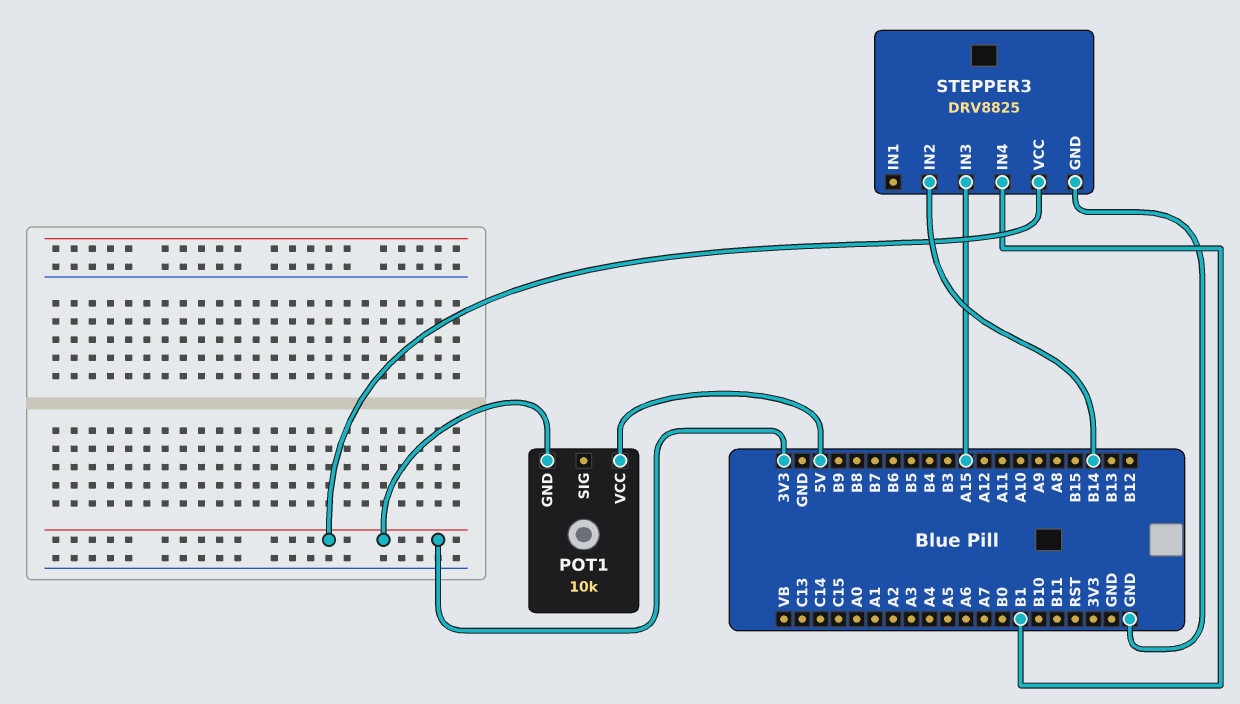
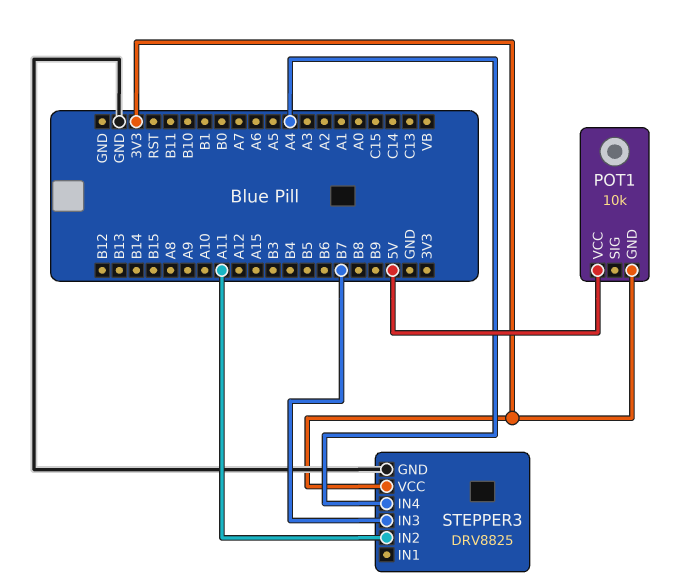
STEPPER3 pin IN2: B14 -> A11
STEPPER3 pin IN3: A15 -> B7
STEPPER3 pin IN4: B1 -> A4

